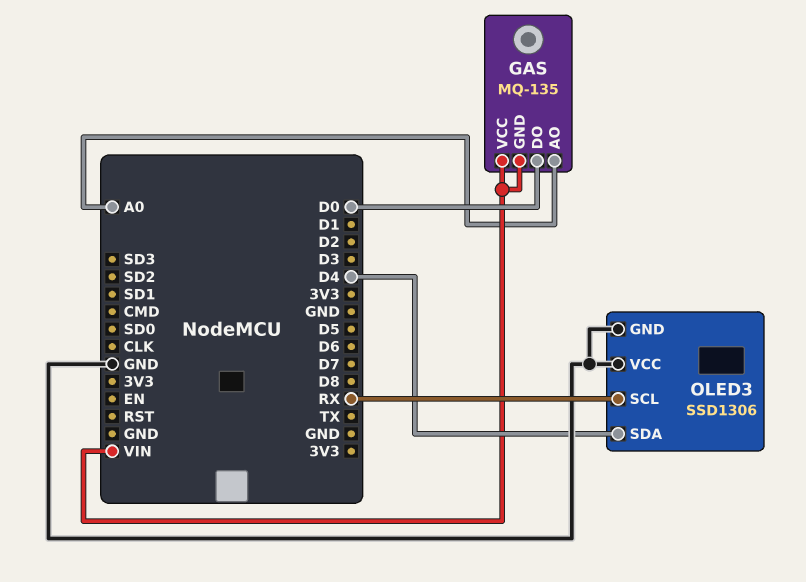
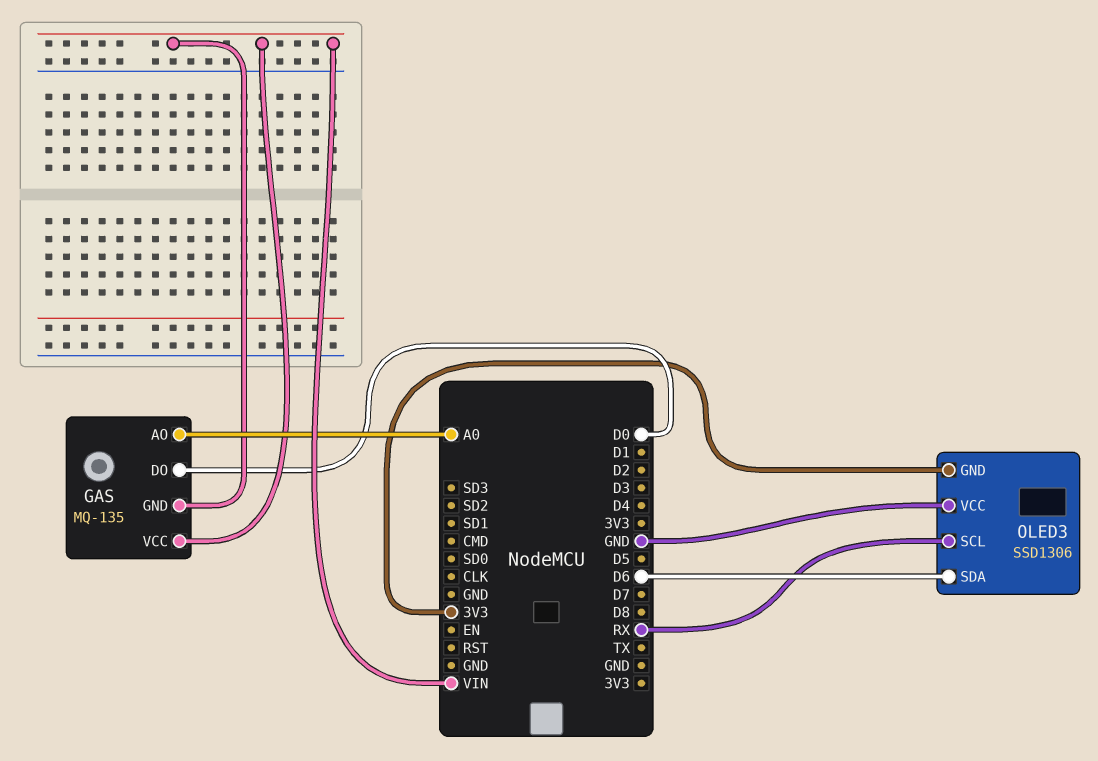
OLED3 pin GND: GND -> 3V3
OLED3 pin SDA: D4 -> D6

